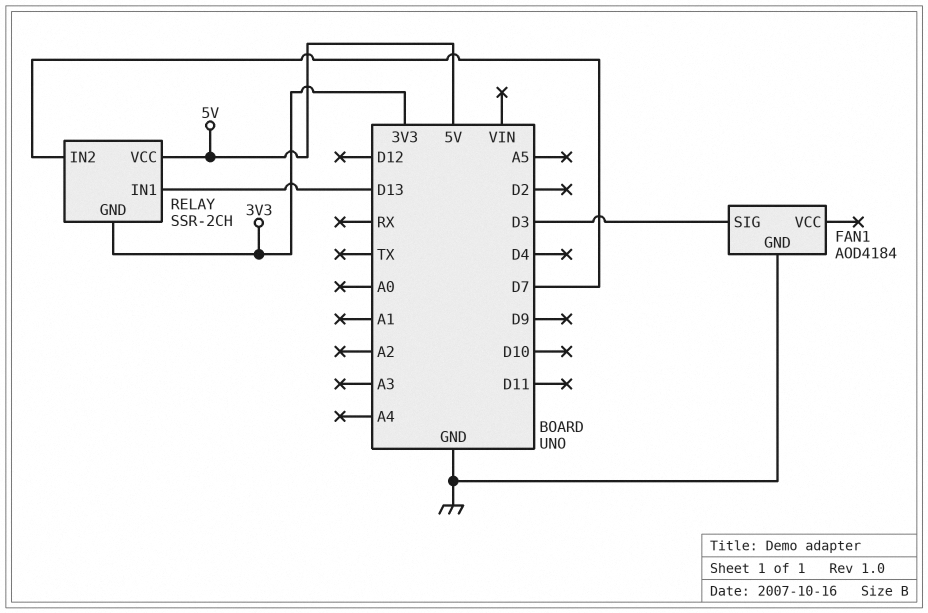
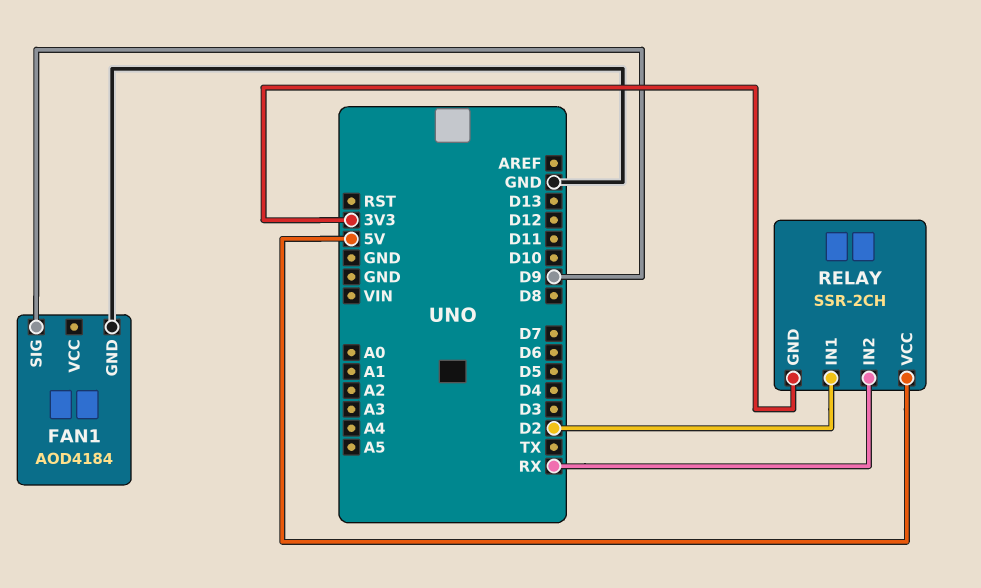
FAN1 pin SIG: D3 -> D9
RELAY pin IN1: D13 -> D2
RELAY pin IN2: D7 -> RX

